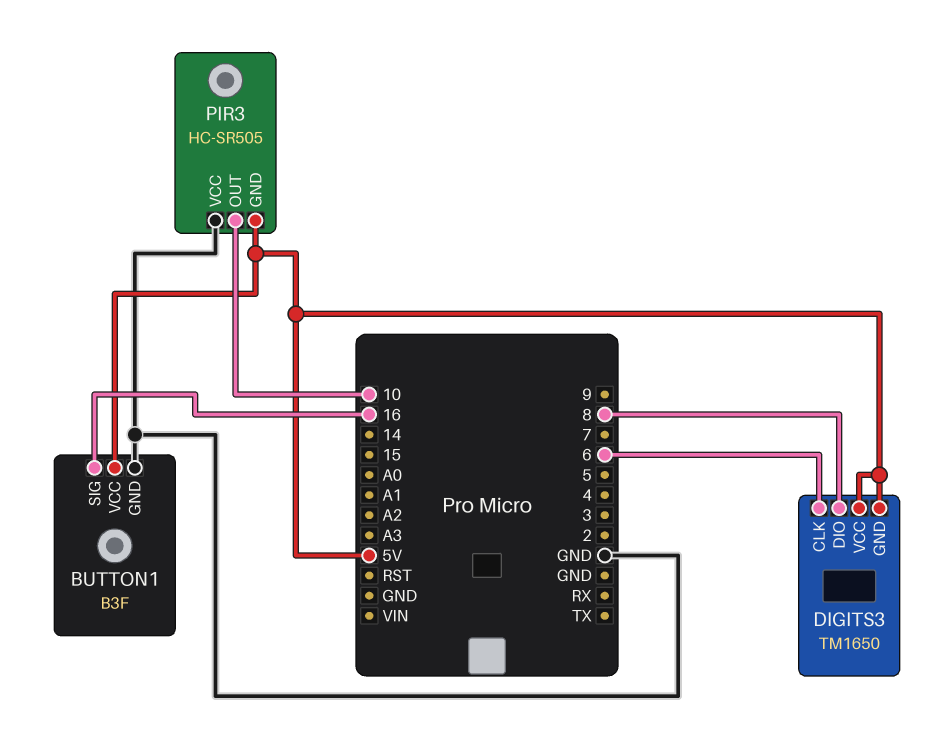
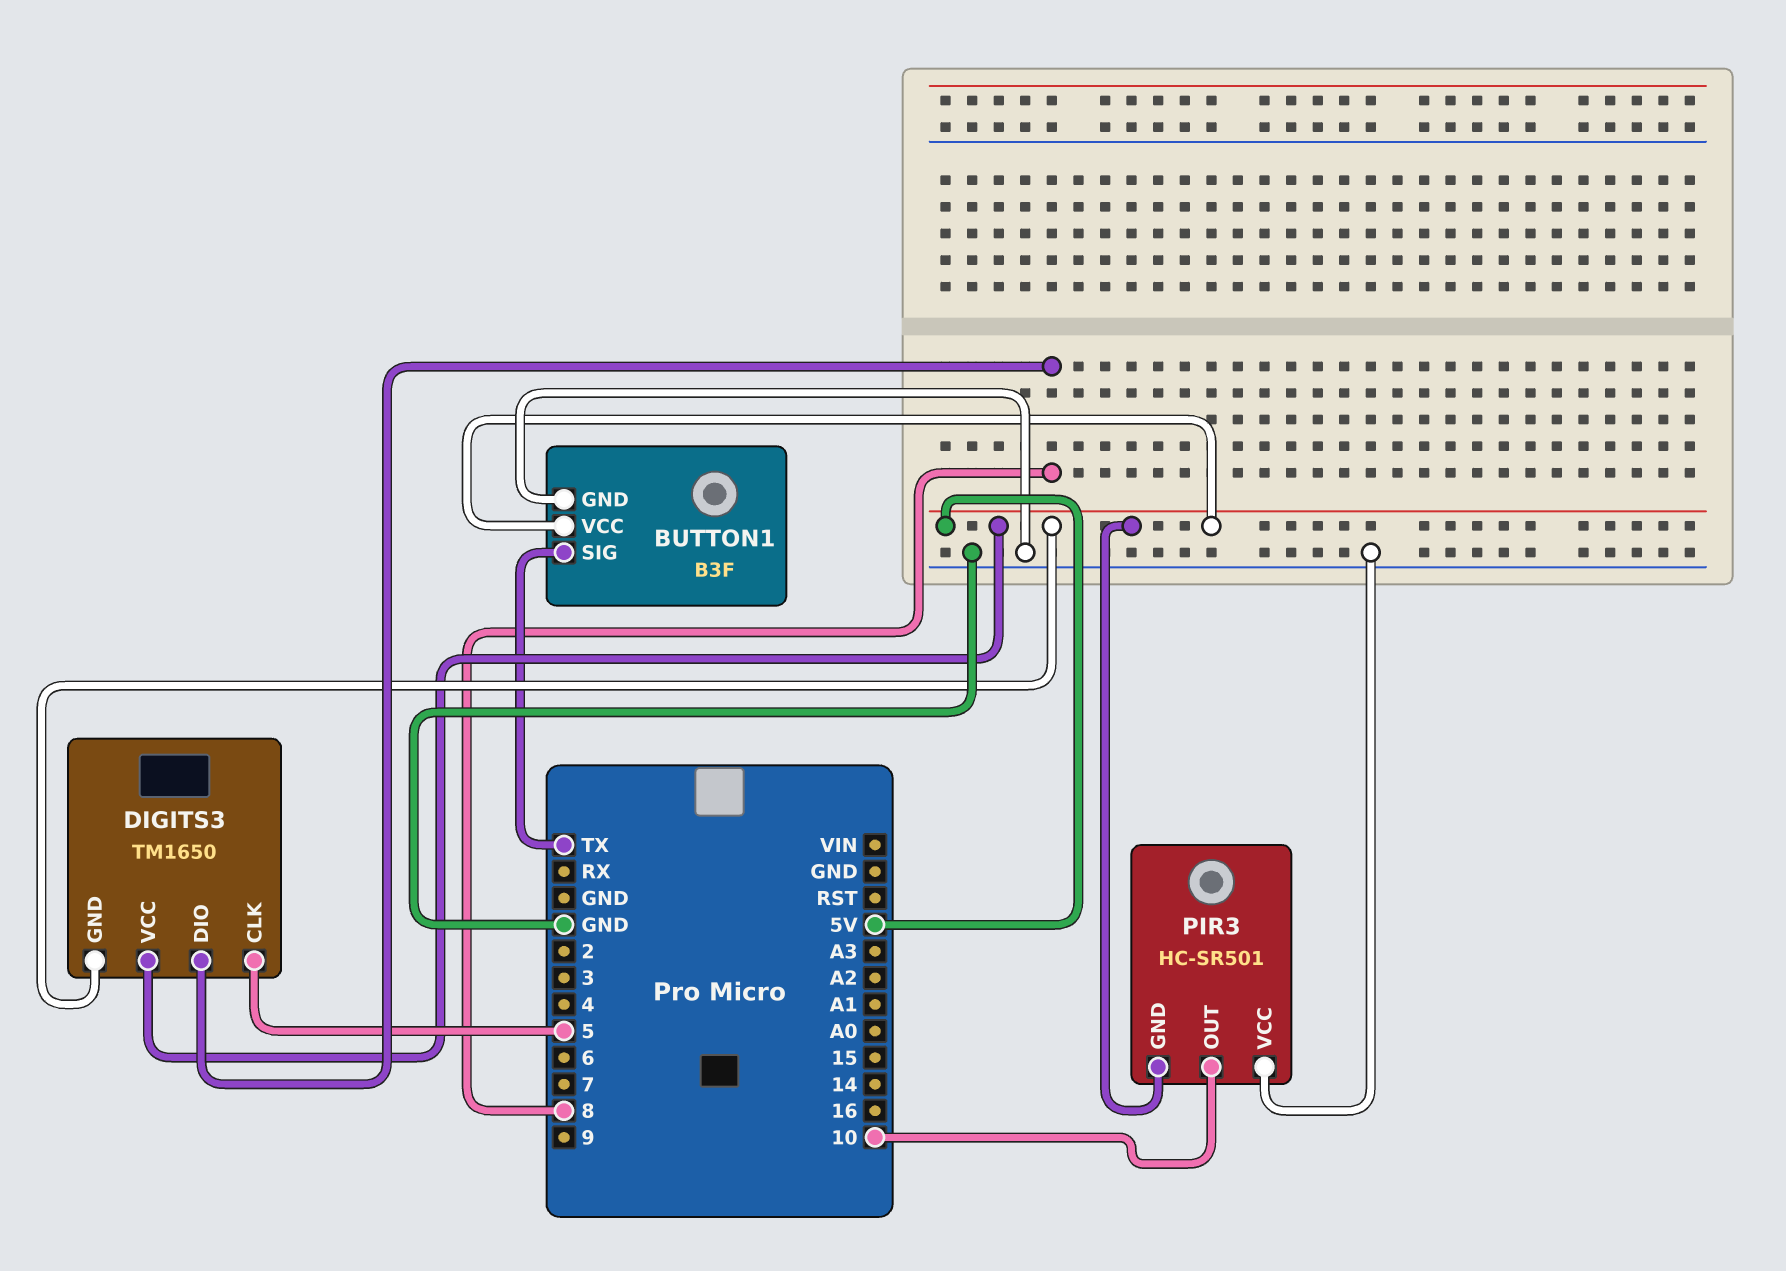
BUTTON1 pin SIG: 16 -> TX
DIGITS3 pin CLK: 6 -> 5
PIR3: HC-SR505 -> HC-SR501

